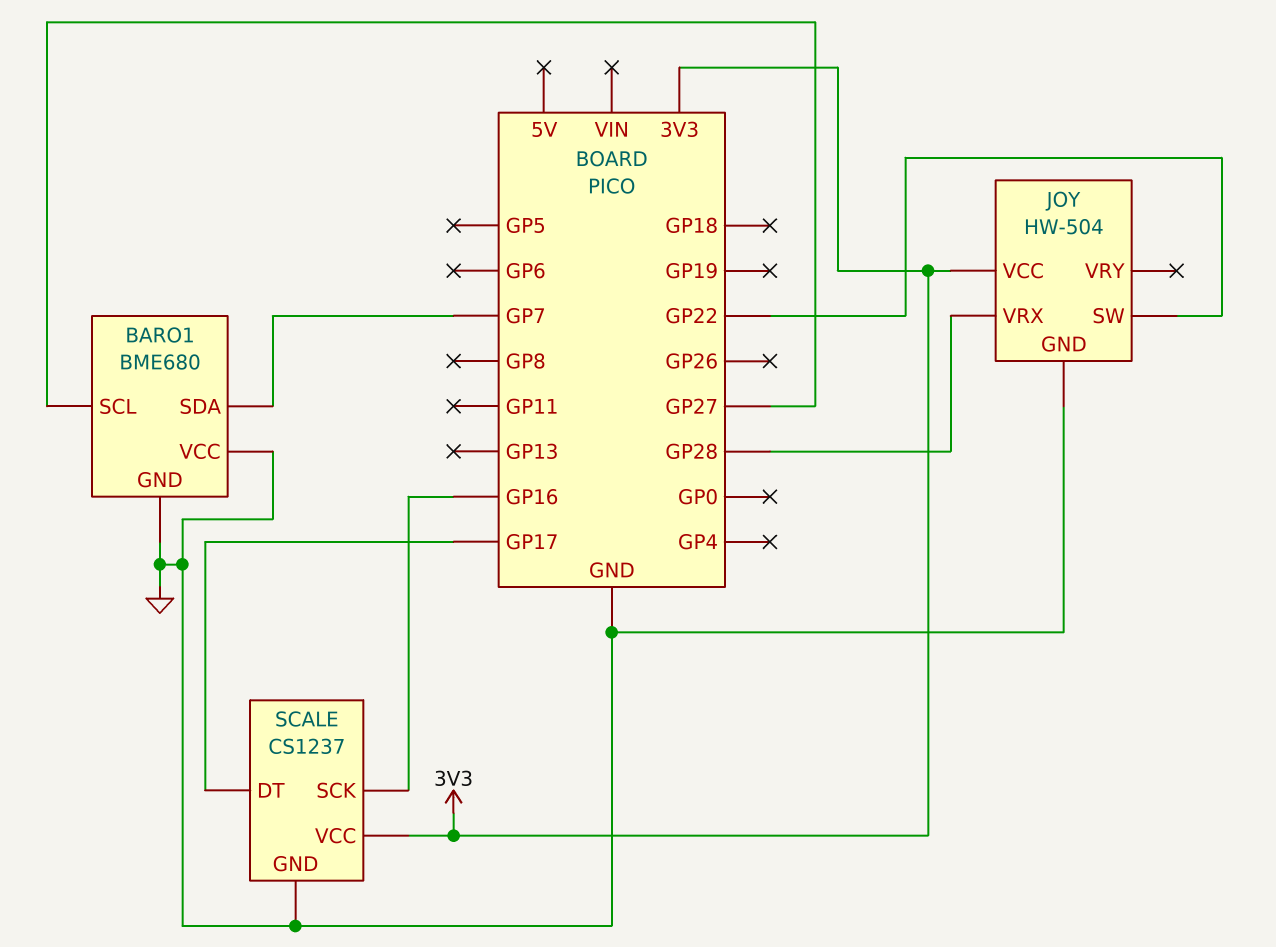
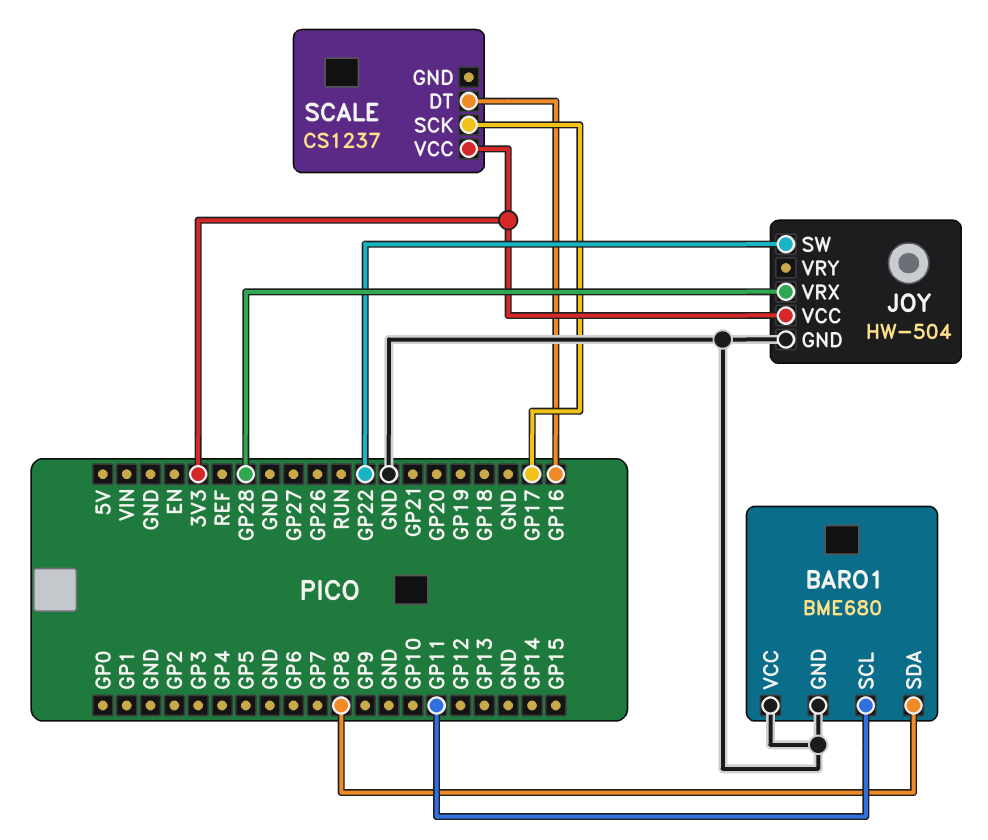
BARO1 pin SCL: GP27 -> GP11
BARO1 pin SDA: GP7 -> GP8
SCALE pin DT: GP17 -> GP16
SCALE pin GND: GND -> none
SCALE pin SCK: GP16 -> GP17

